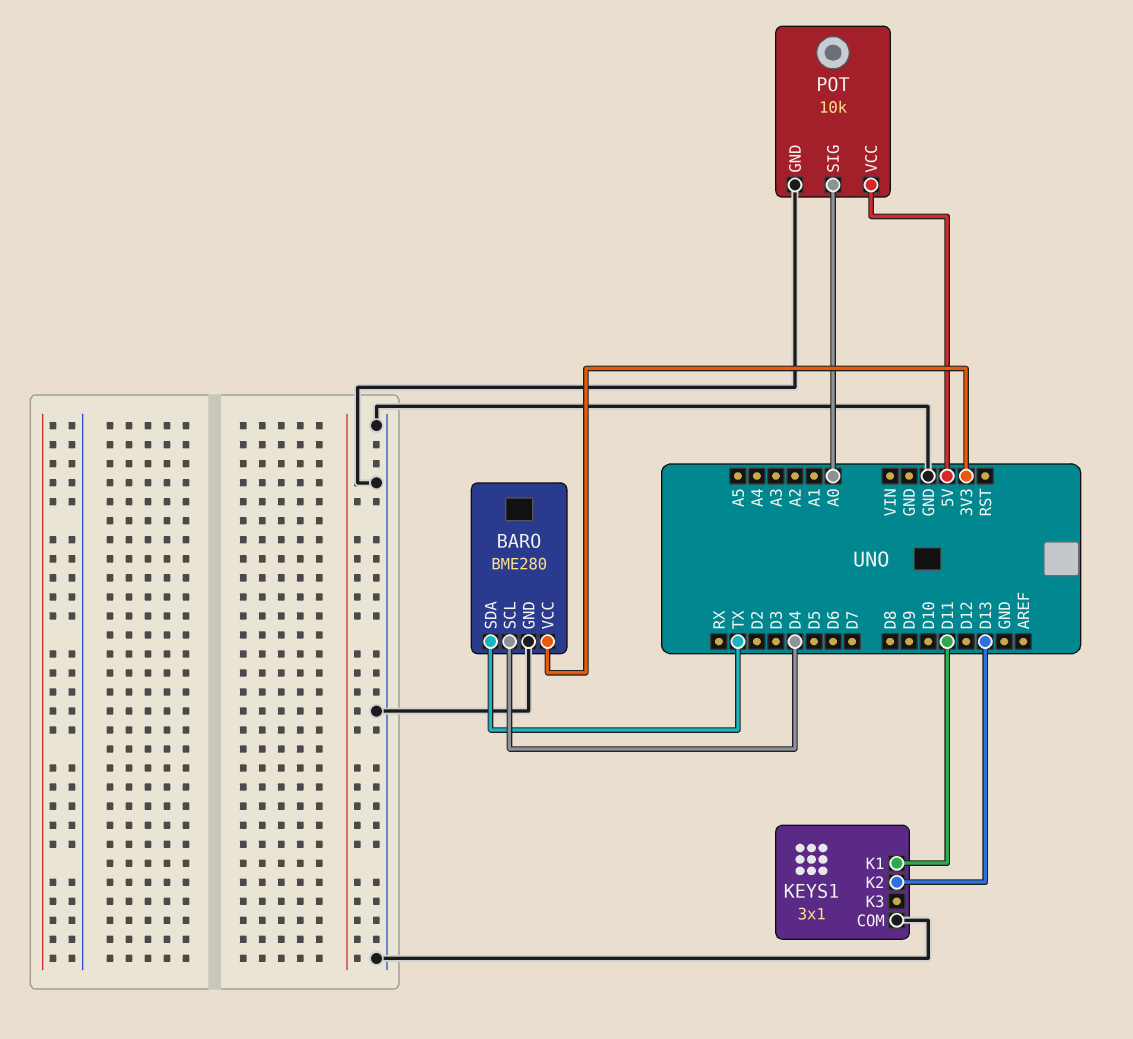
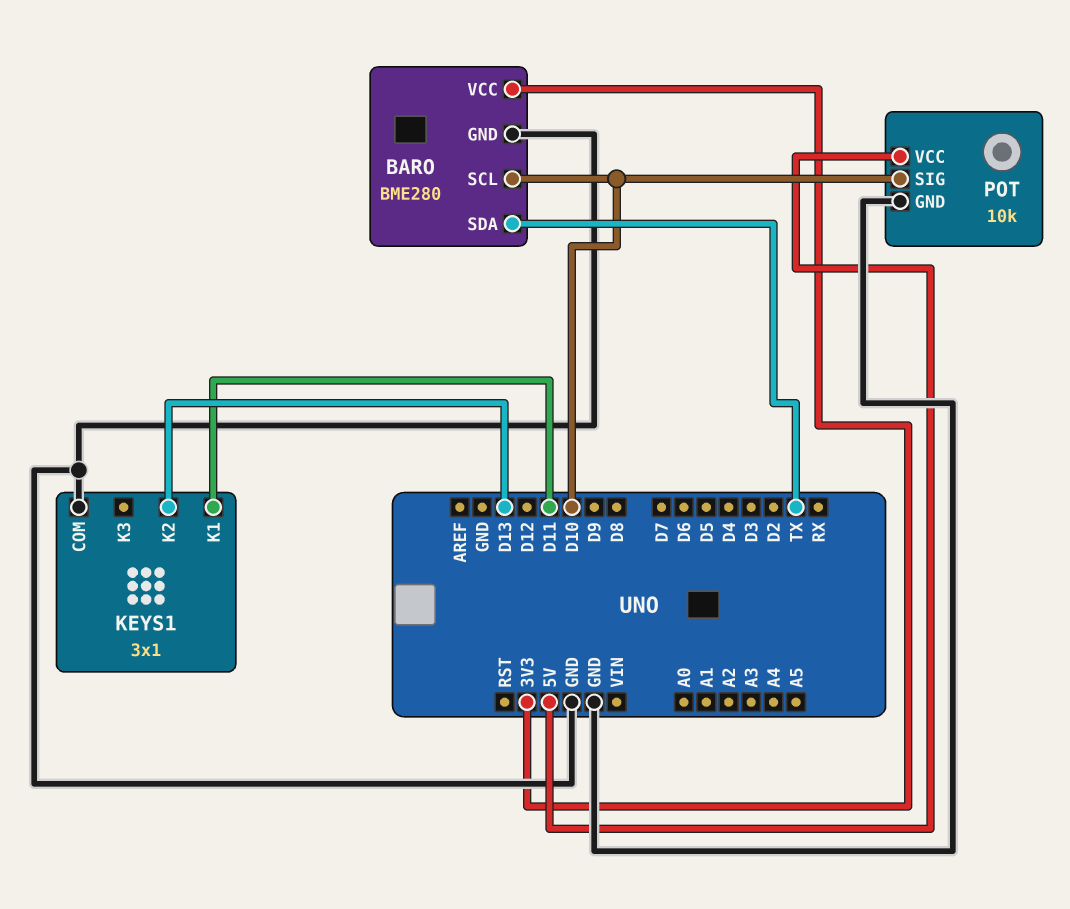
BARO pin SCL: D4 -> D10
POT pin SIG: A0 -> D10

